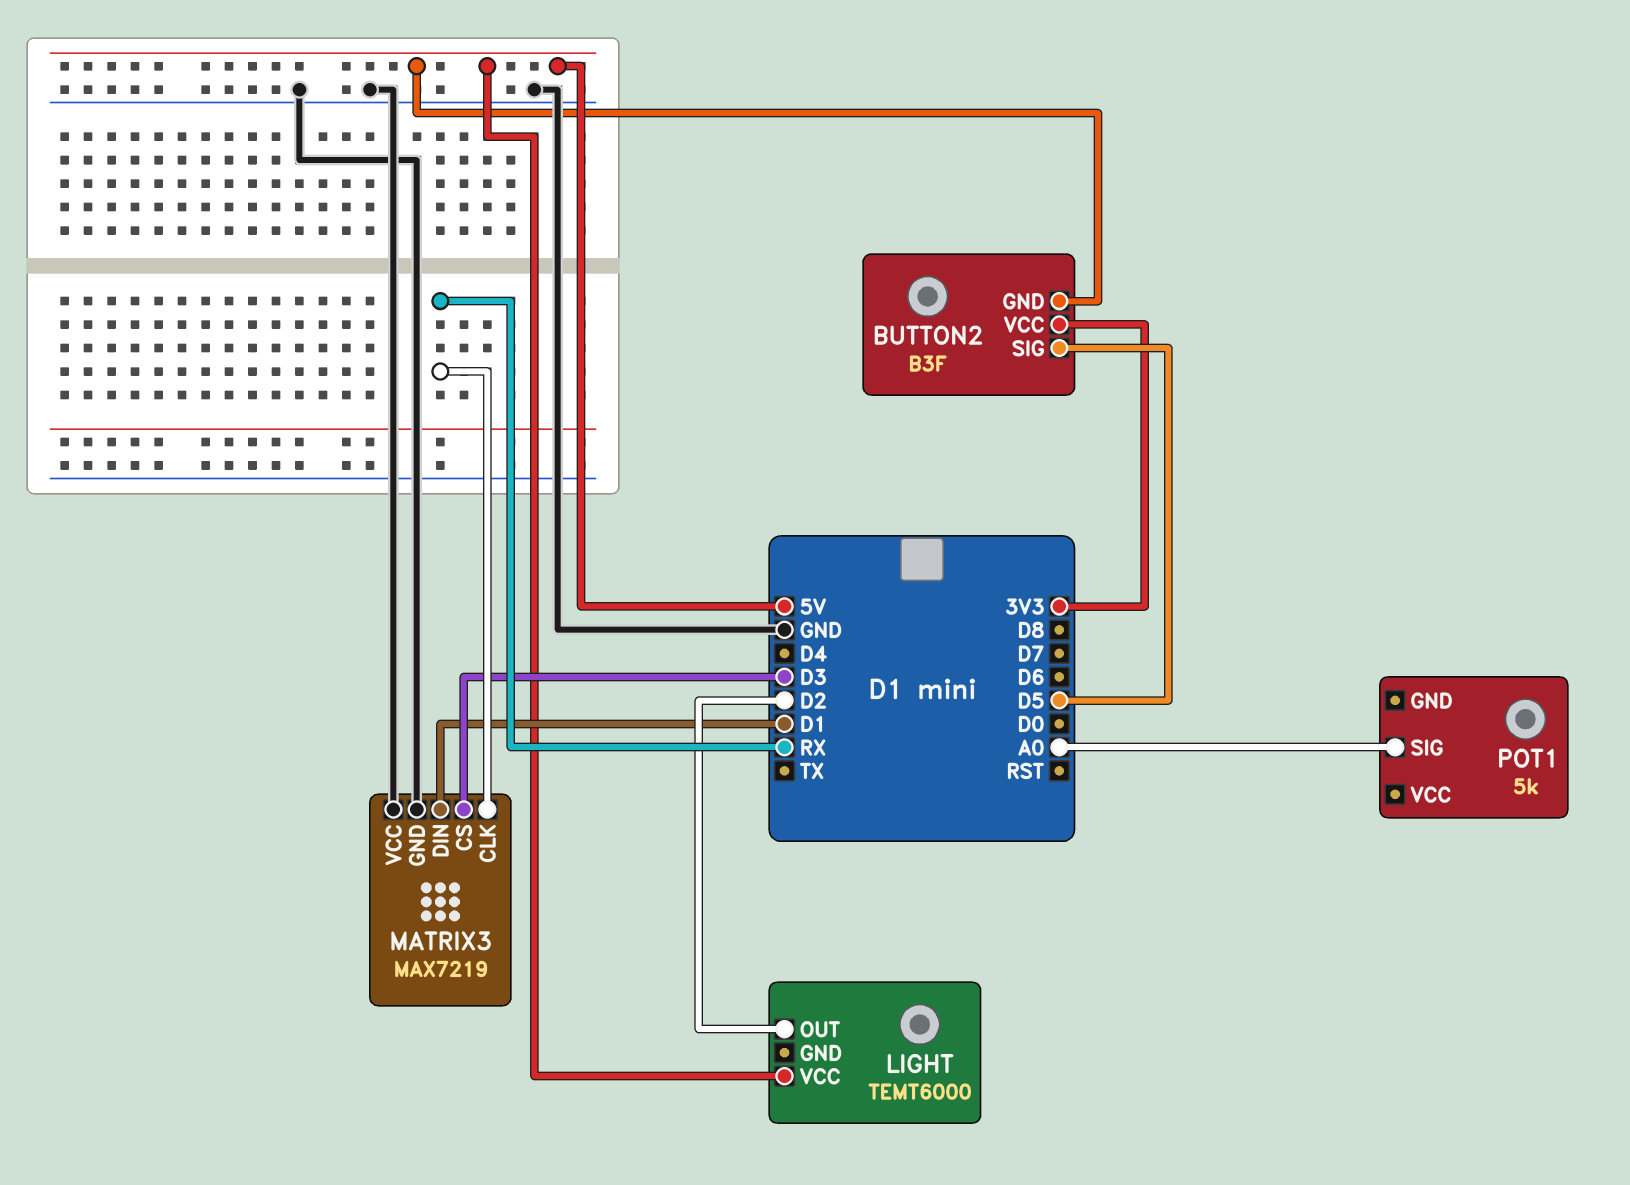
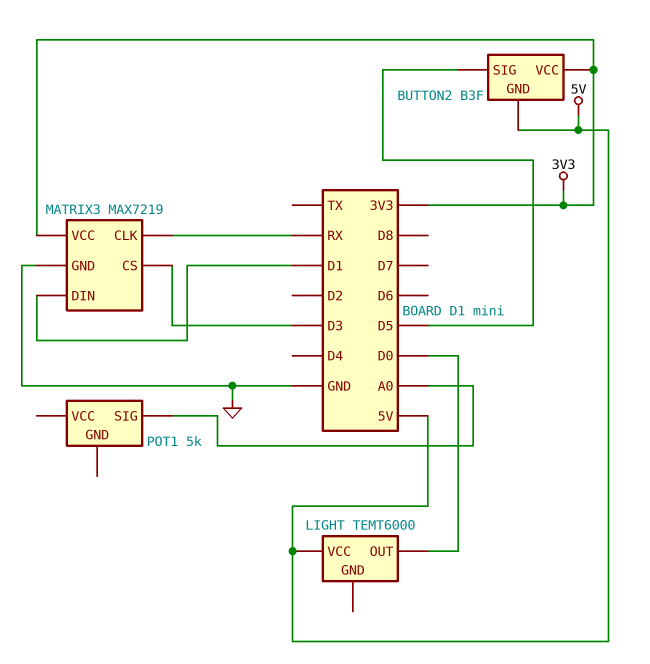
LIGHT pin OUT: D2 -> D0
MATRIX3 pin VCC: GND -> 3V3

